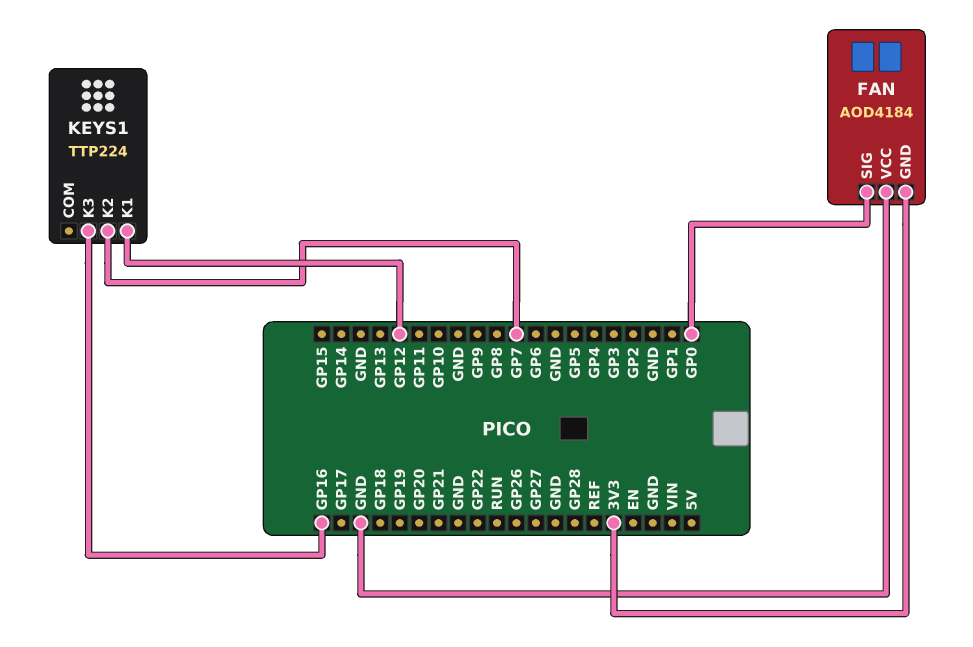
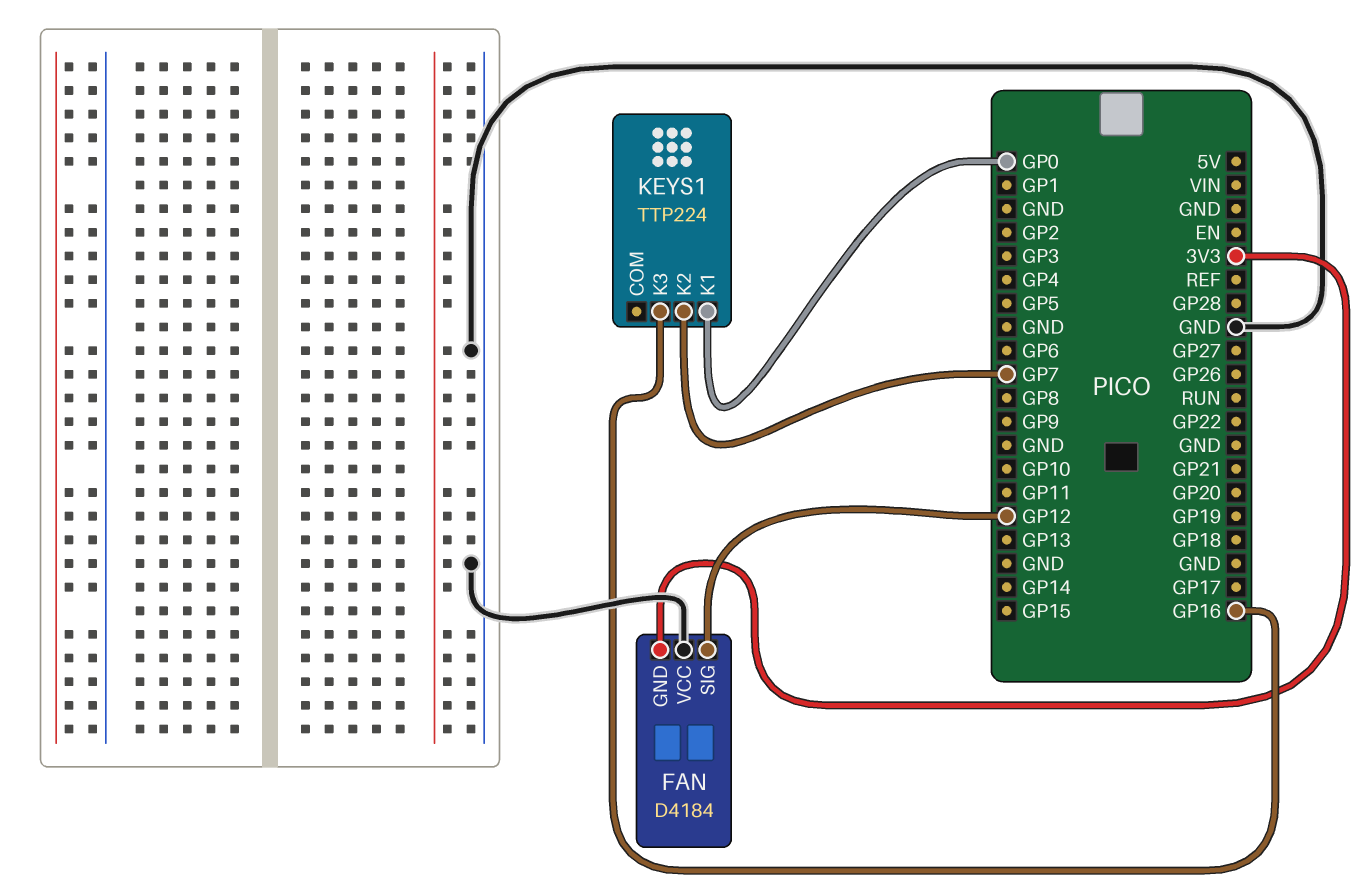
FAN: AOD4184 -> D4184
FAN pin SIG: GP0 -> GP12
KEYS1 pin K1: GP12 -> GP0

